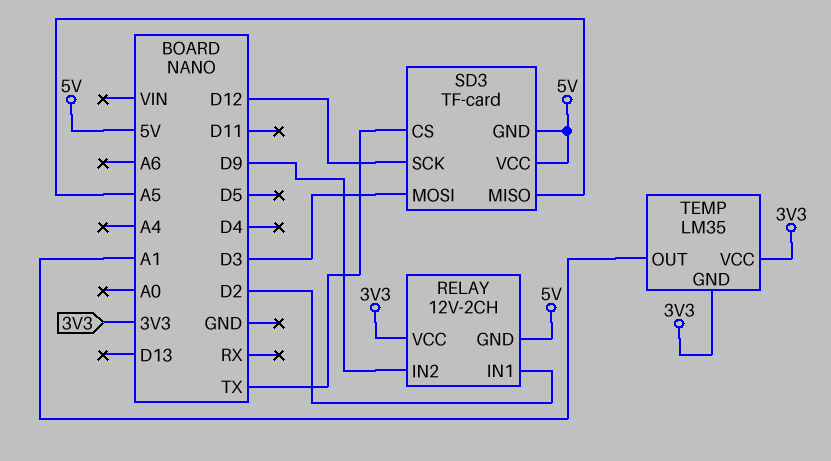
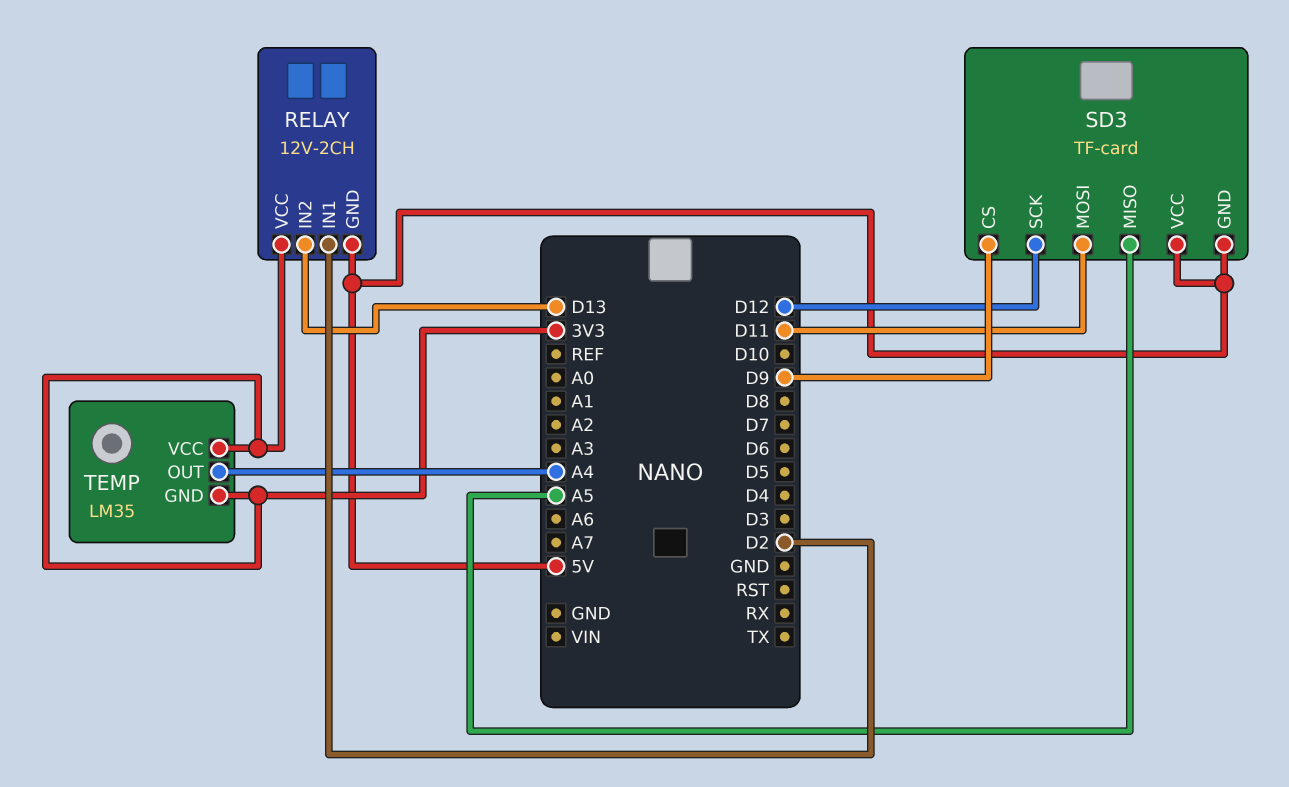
RELAY pin IN2: D9 -> D13
SD3 pin CS: TX -> D9
SD3 pin MOSI: D3 -> D11
TEMP pin OUT: A1 -> A4

